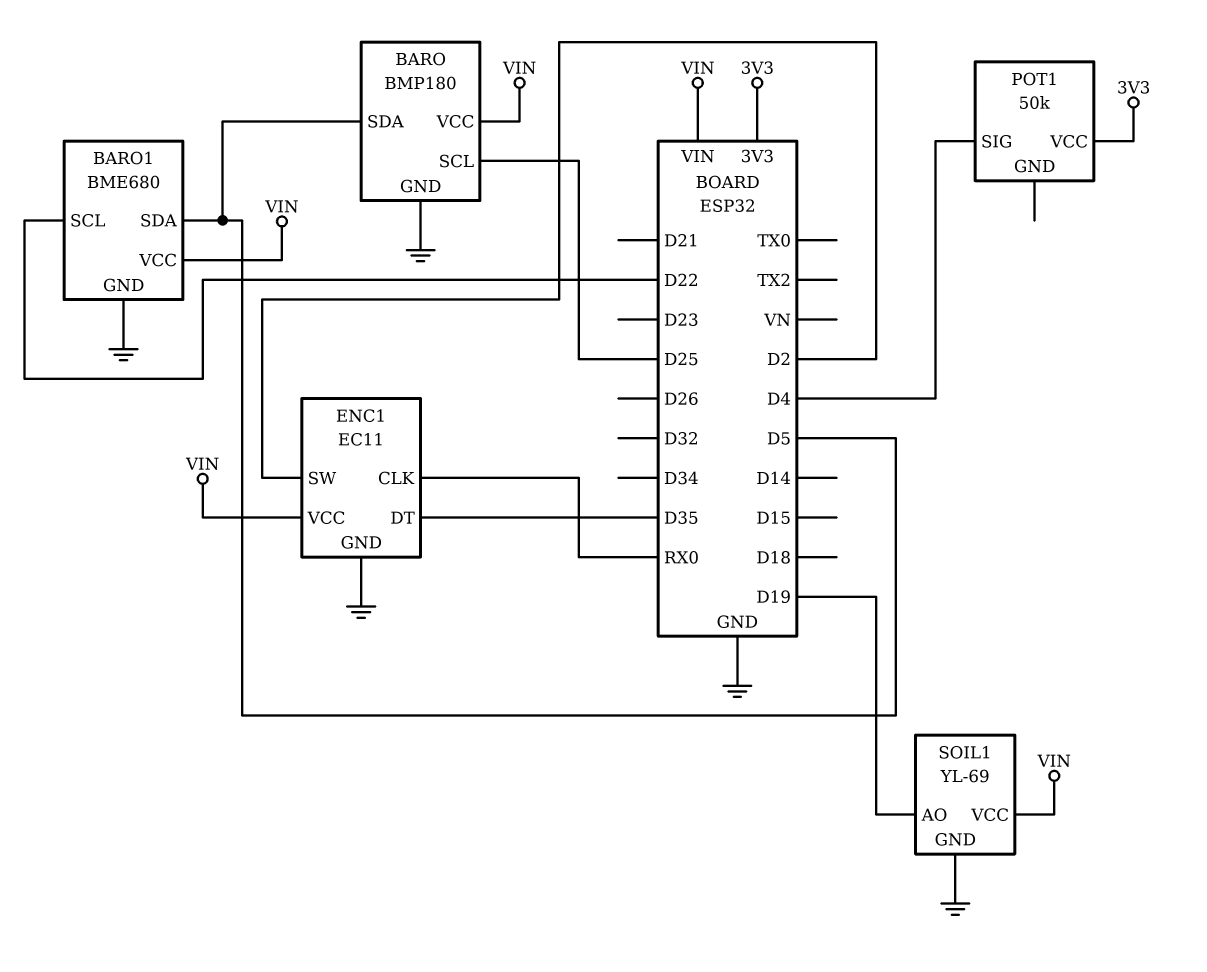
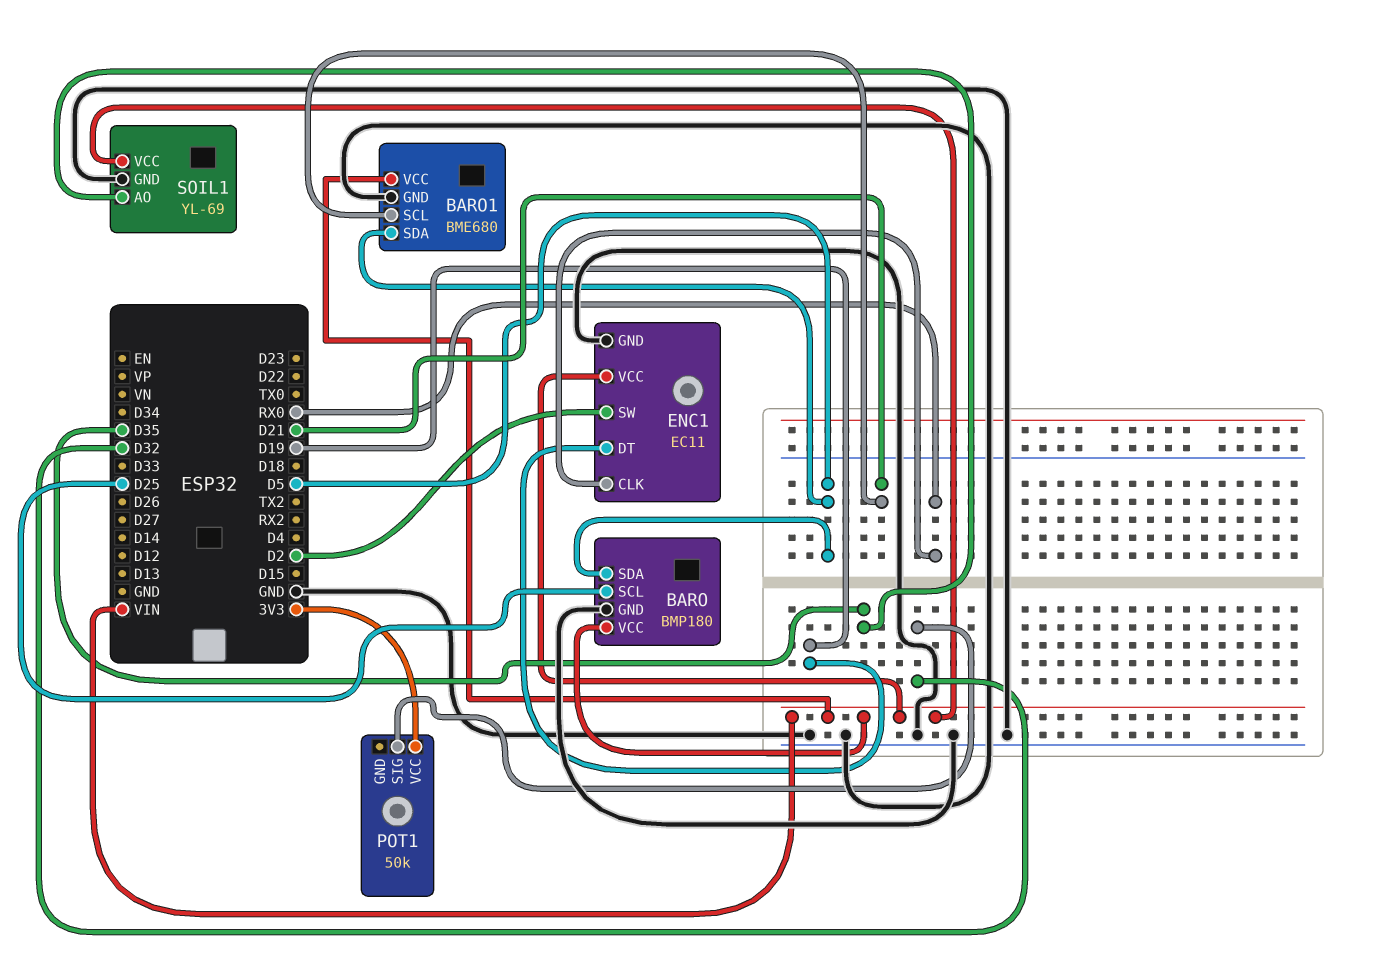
BARO1 pin SCL: D22 -> D21
ENC1 pin DT: D35 -> D19
POT1 pin SIG: D4 -> D32
SOIL1 pin AO: D19 -> D35

